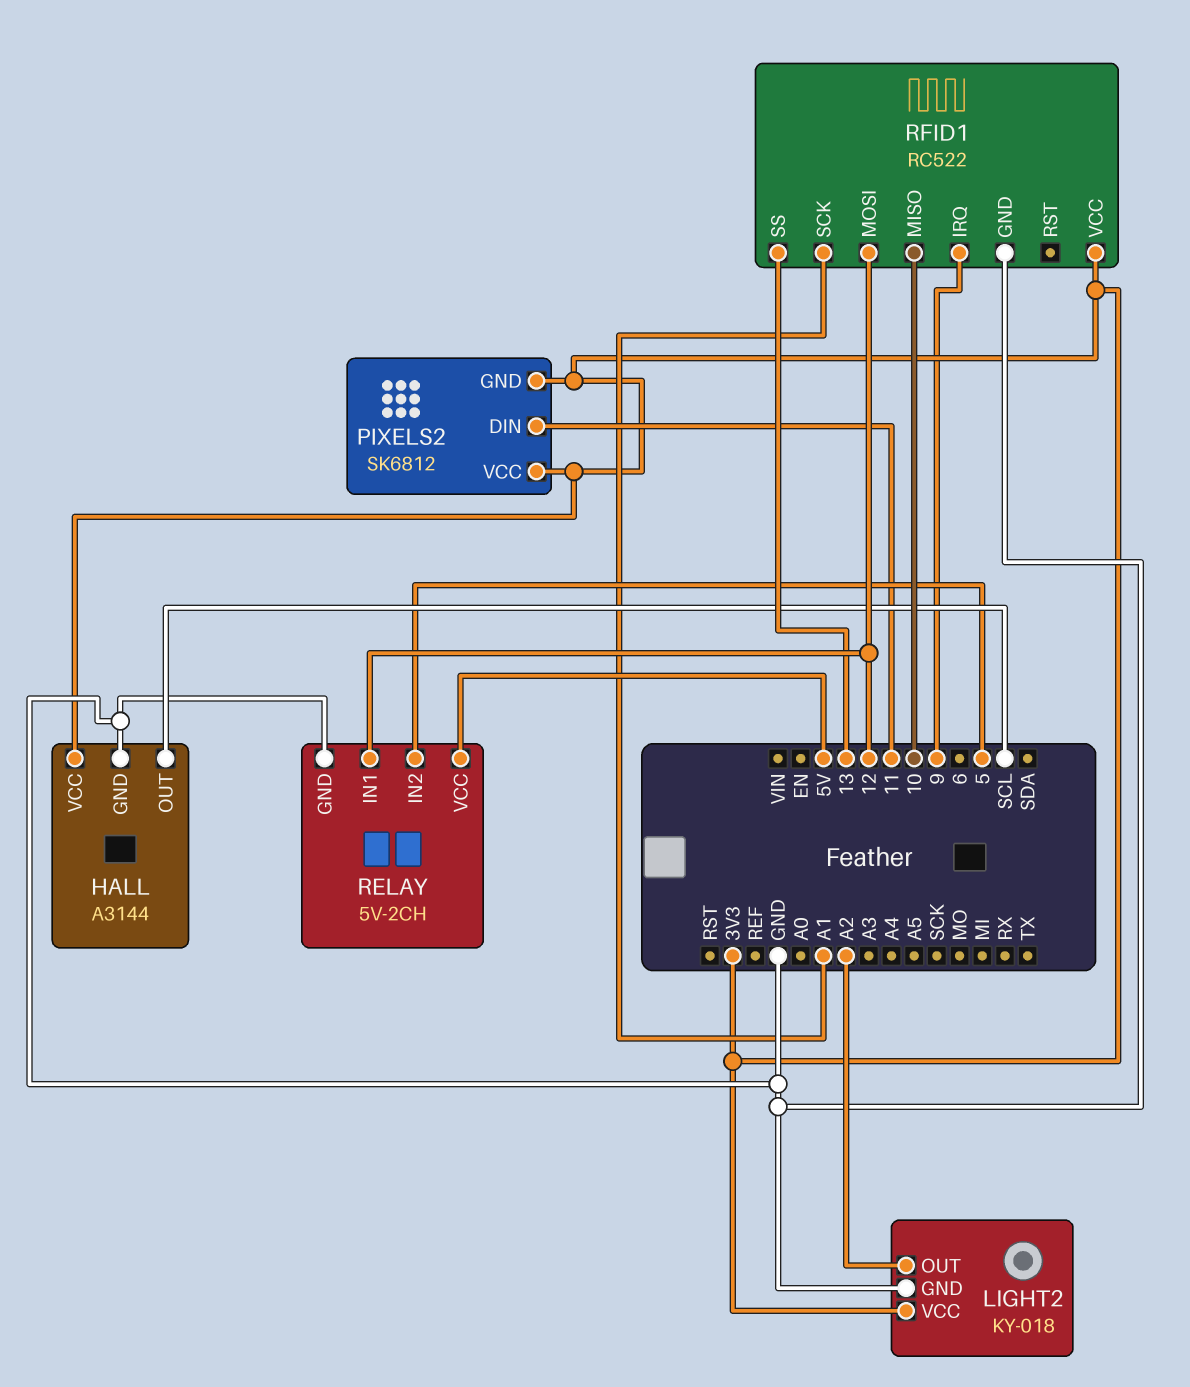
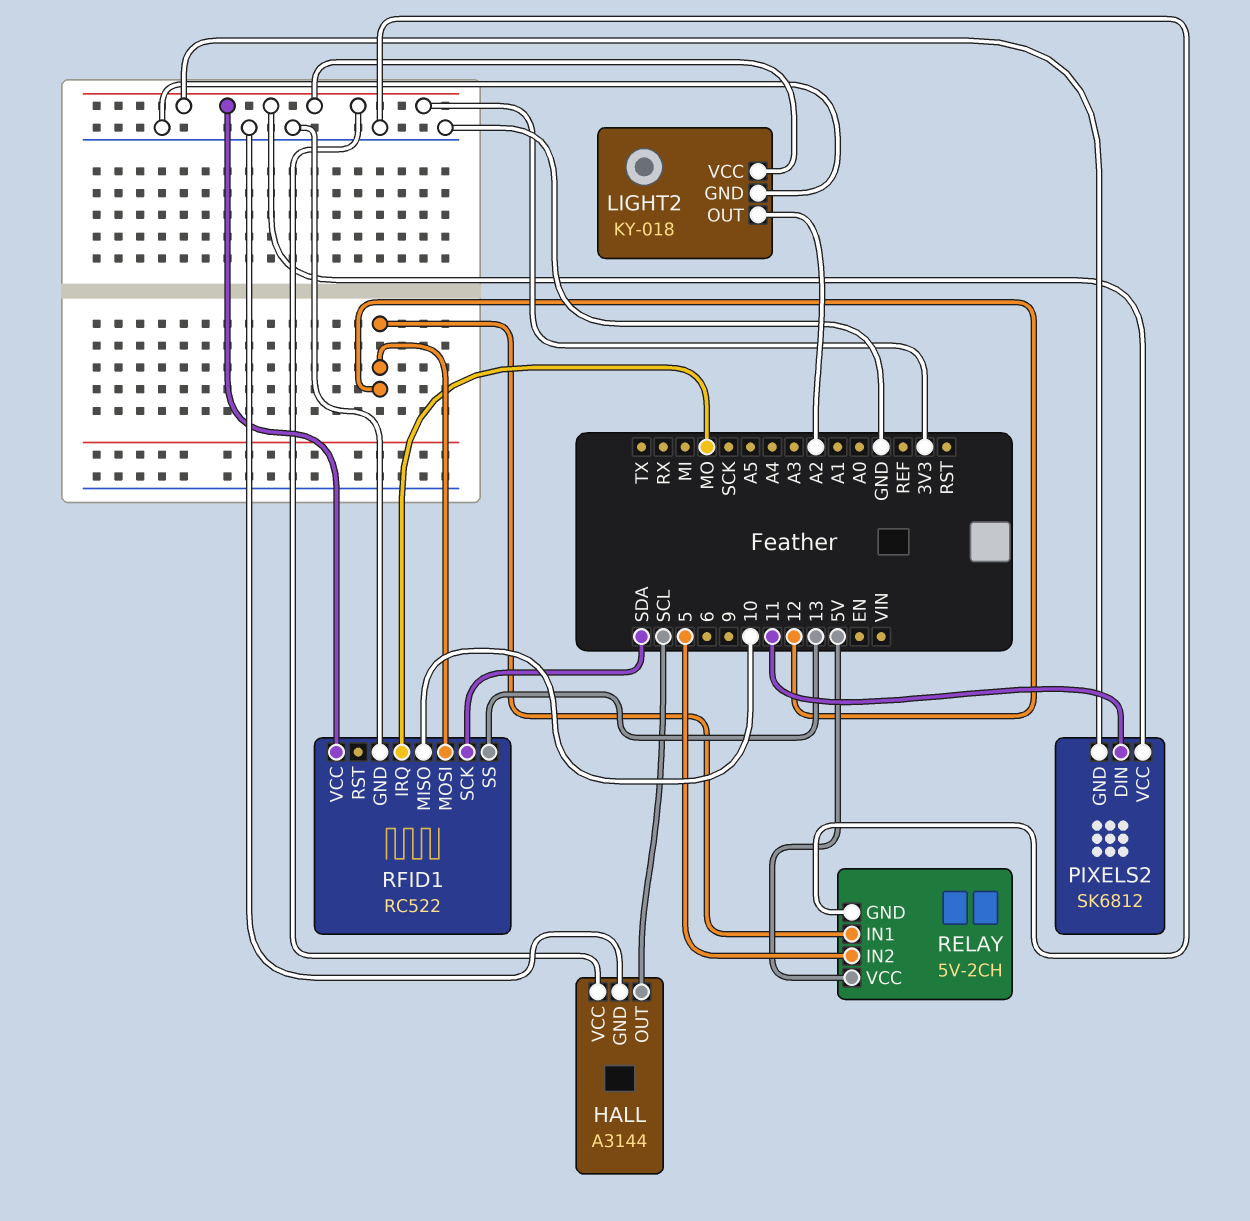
RFID1 pin IRQ: 9 -> MO
RFID1 pin SCK: A1 -> SDA

